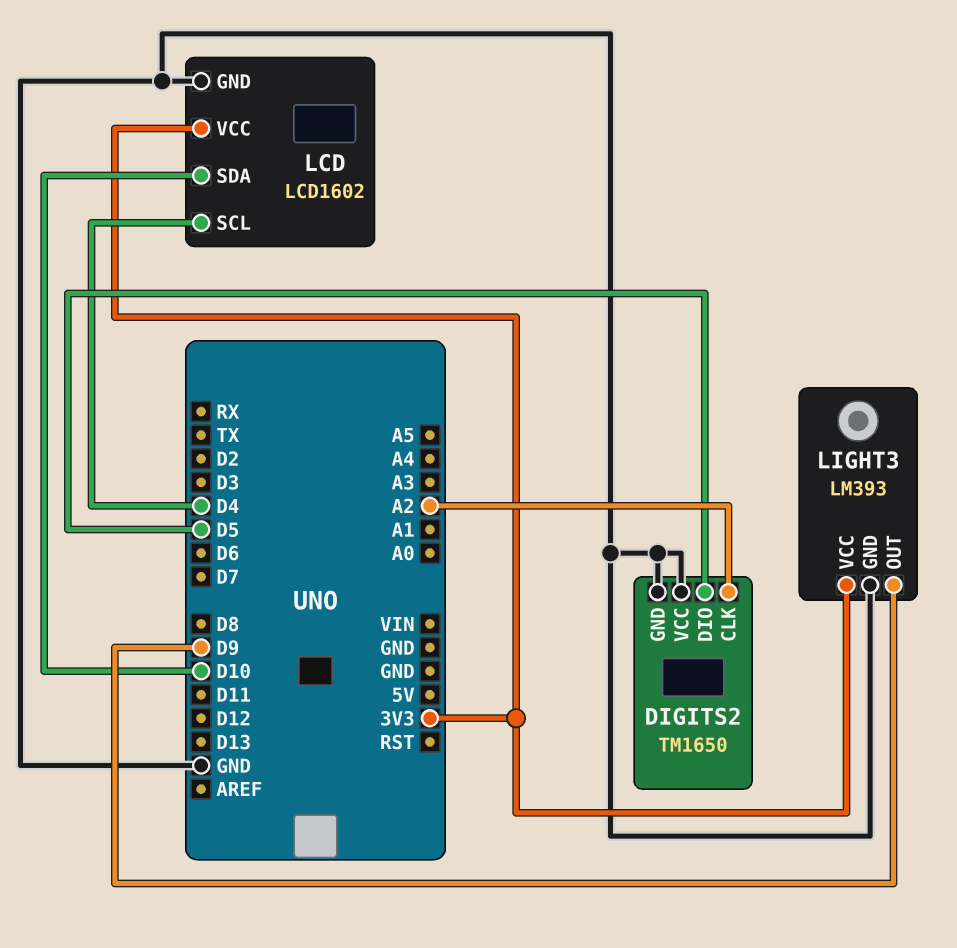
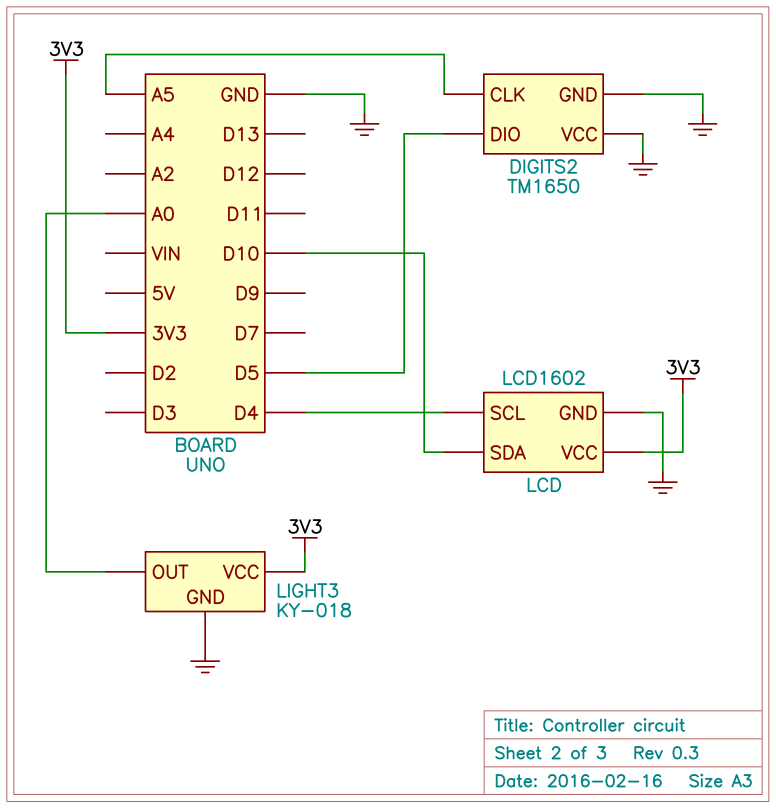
DIGITS2 pin CLK: A2 -> A5
LIGHT3: LM393 -> KY-018
LIGHT3 pin OUT: D9 -> A0

